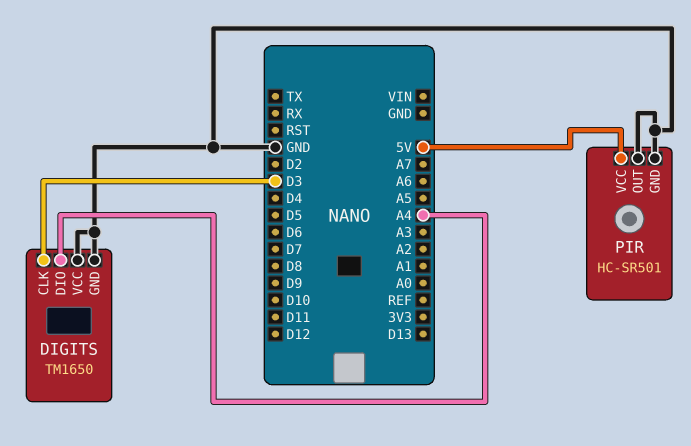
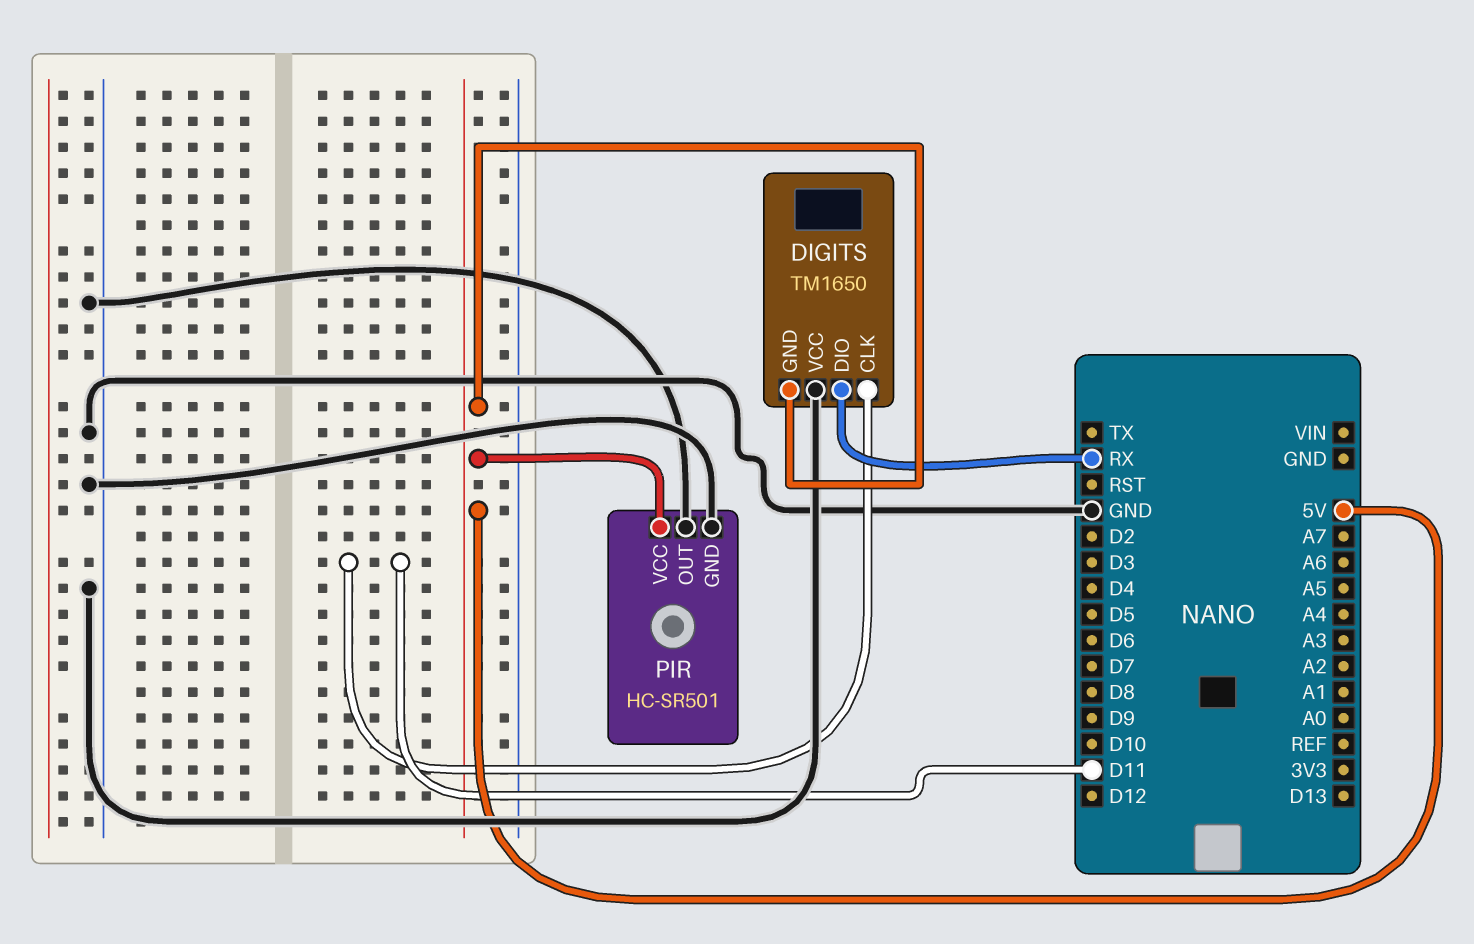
DIGITS pin CLK: D3 -> D11
DIGITS pin DIO: A4 -> RX
DIGITS pin GND: GND -> 5V

